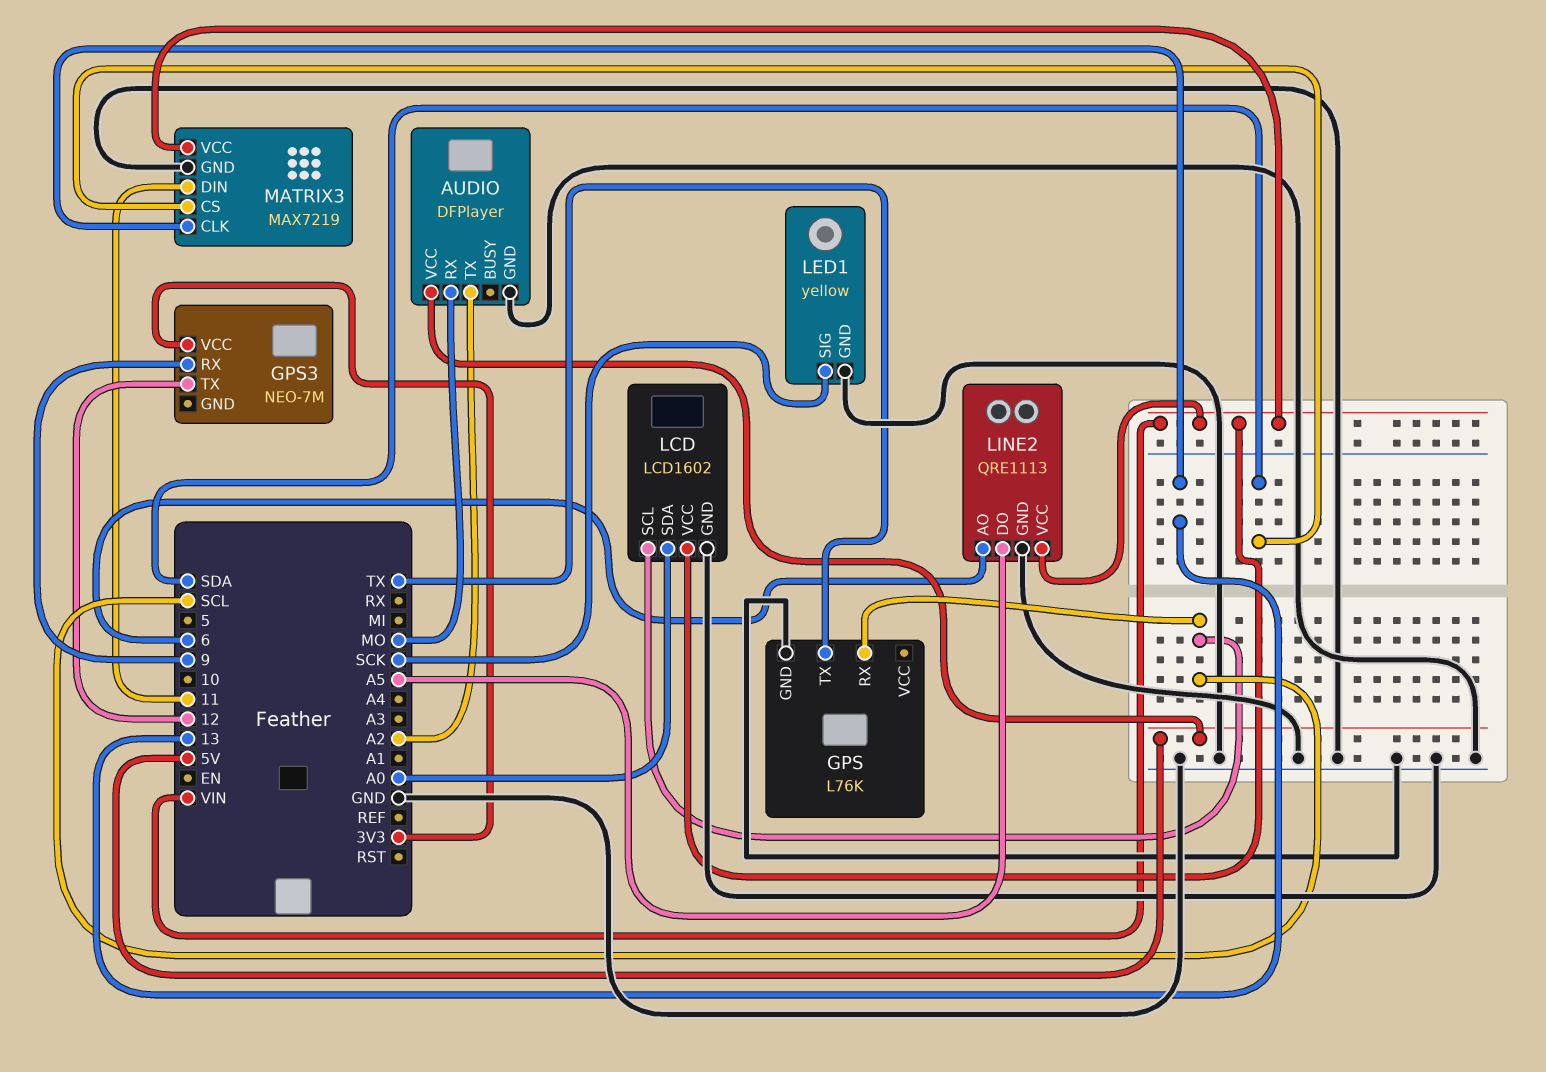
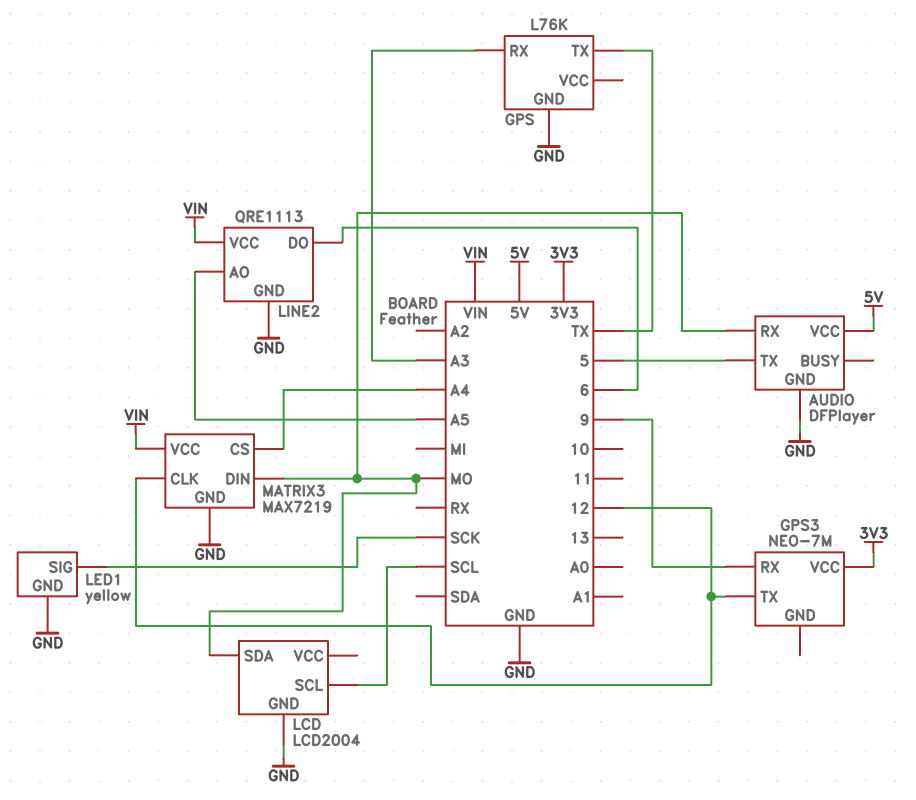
AUDIO pin TX: A2 -> 5
GPS pin RX: SCL -> A3
LCD: LCD1602 -> LCD2004
LCD pin SDA: A0 -> MO
LCD pin VCC: VIN -> none
LINE2 pin AO: 6 -> A5
LINE2 pin DO: A5 -> 6
MATRIX3 pin CLK: 13 -> 12
MATRIX3 pin CS: SDA -> A4
MATRIX3 pin DIN: 11 -> MO

